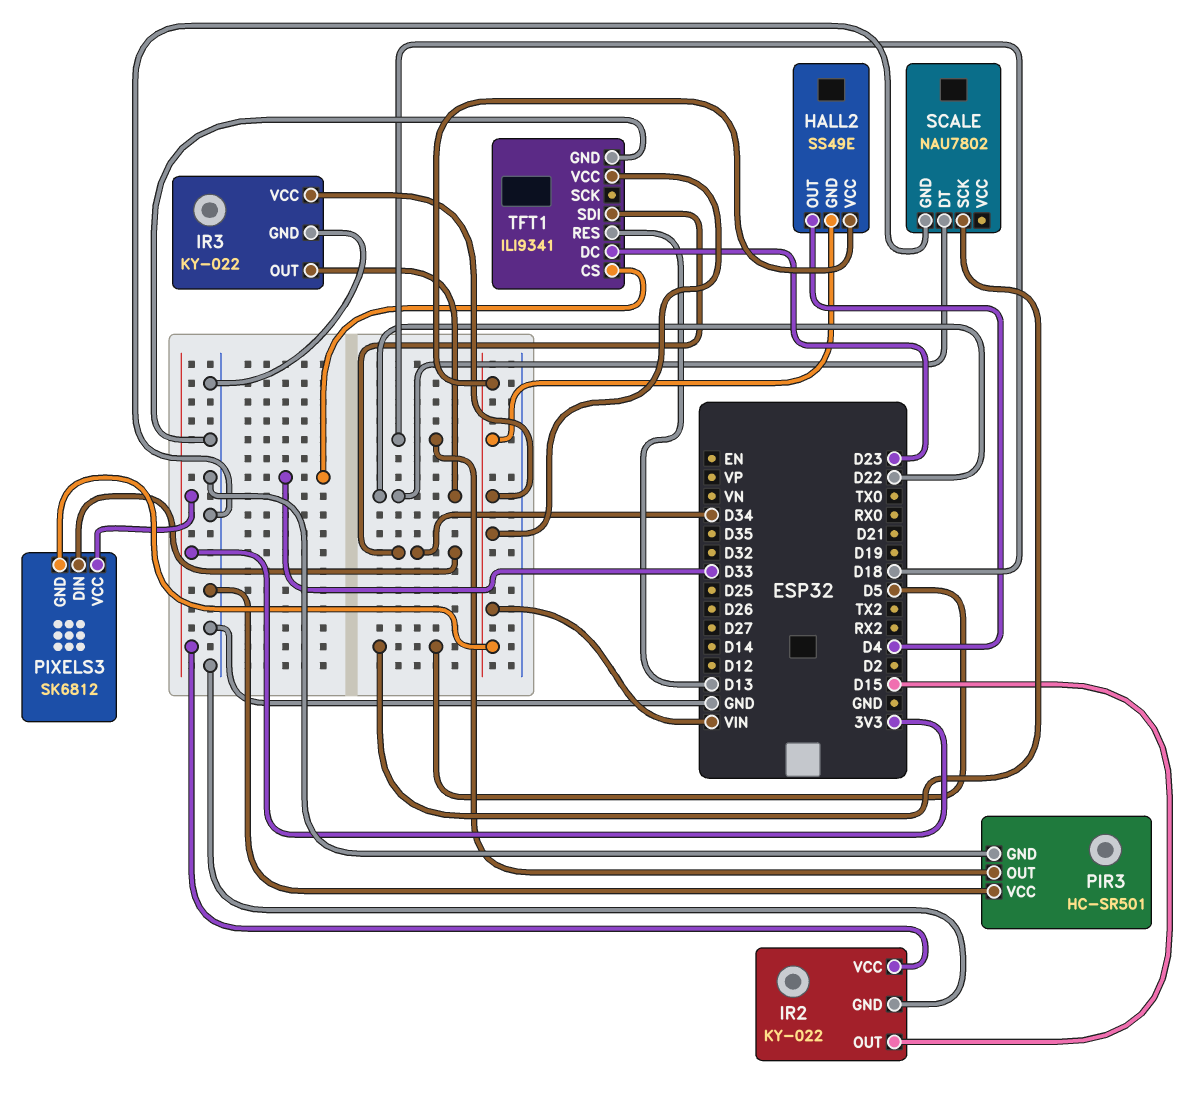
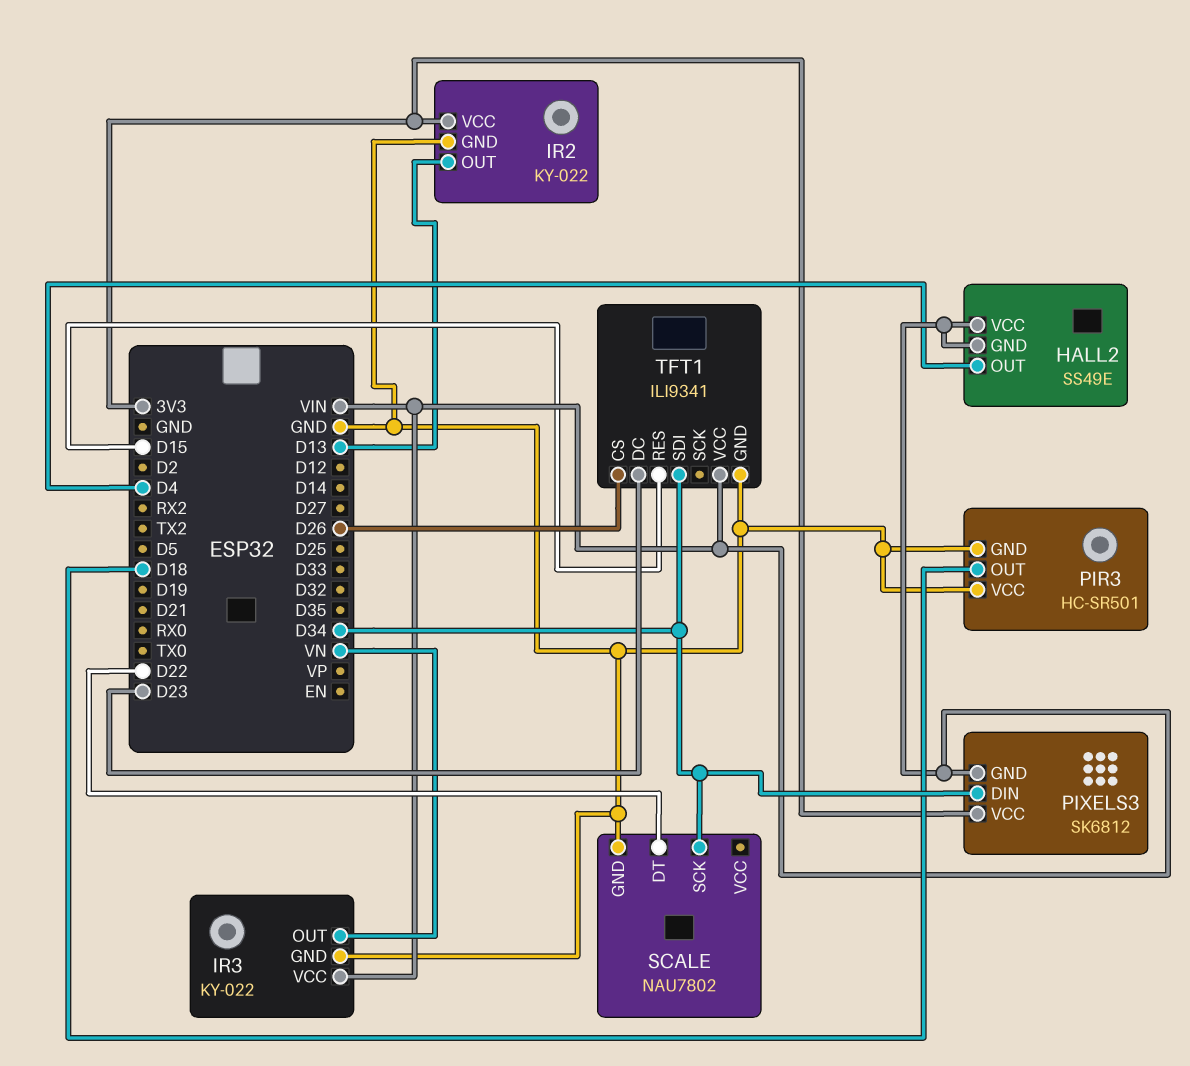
IR2 pin OUT: D15 -> D13
IR3 pin OUT: D22 -> VN
SCALE pin SCK: D5 -> D34
TFT1 pin CS: D33 -> D26
TFT1 pin RES: D13 -> D15

